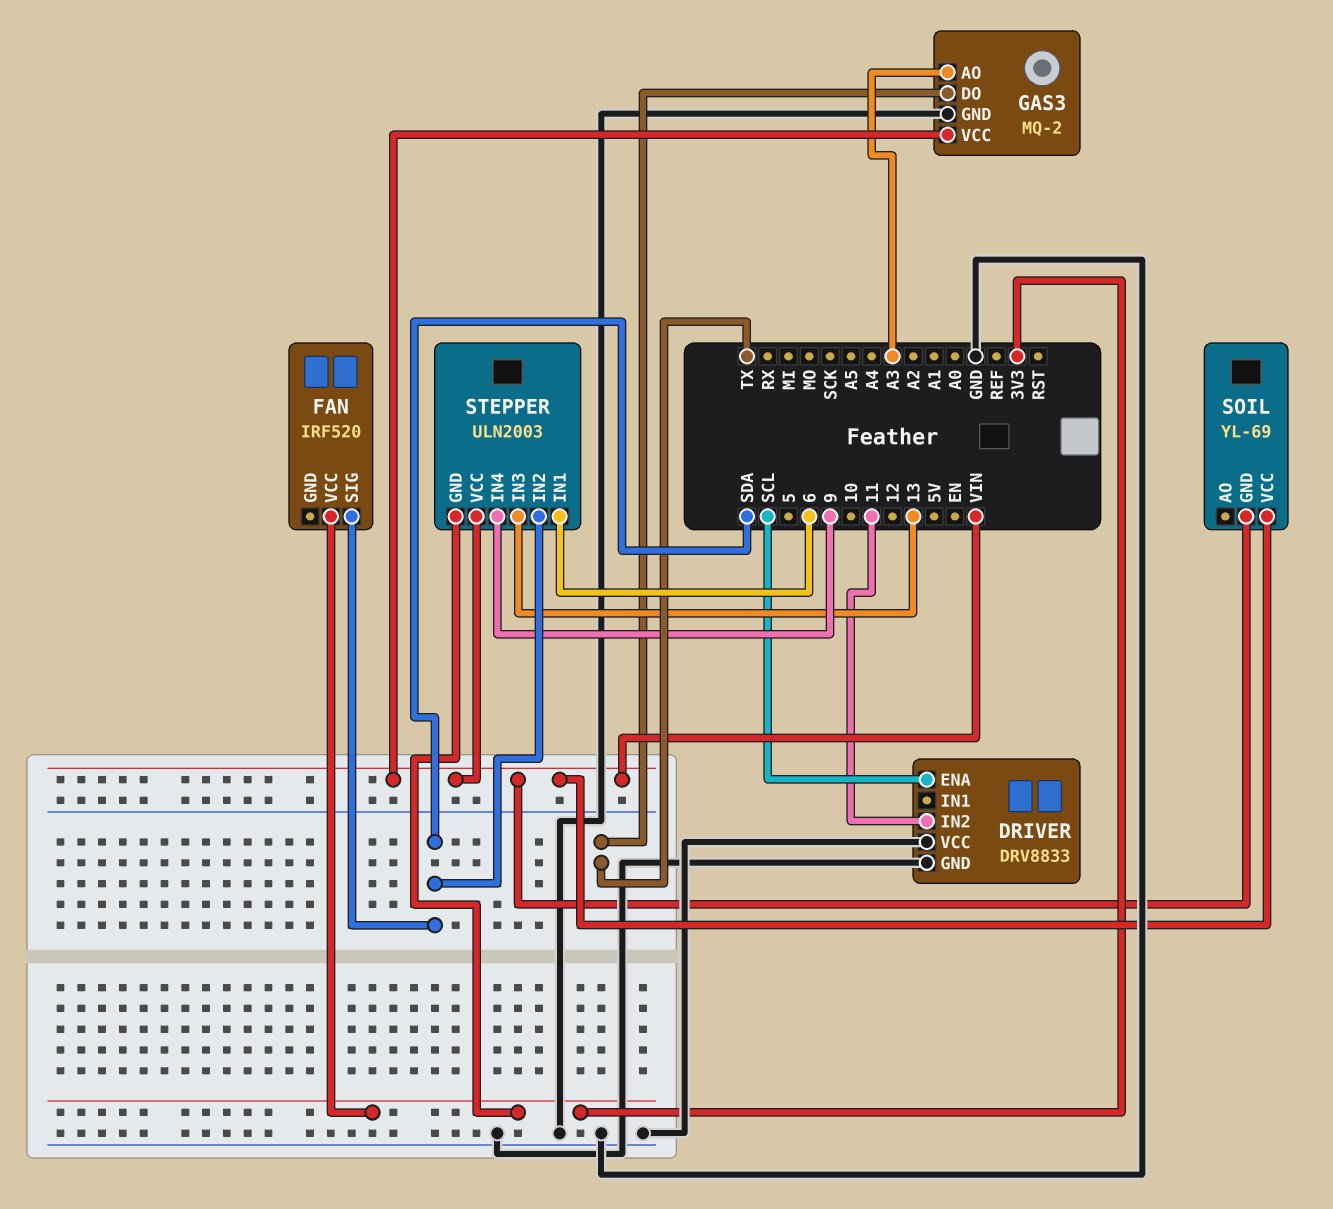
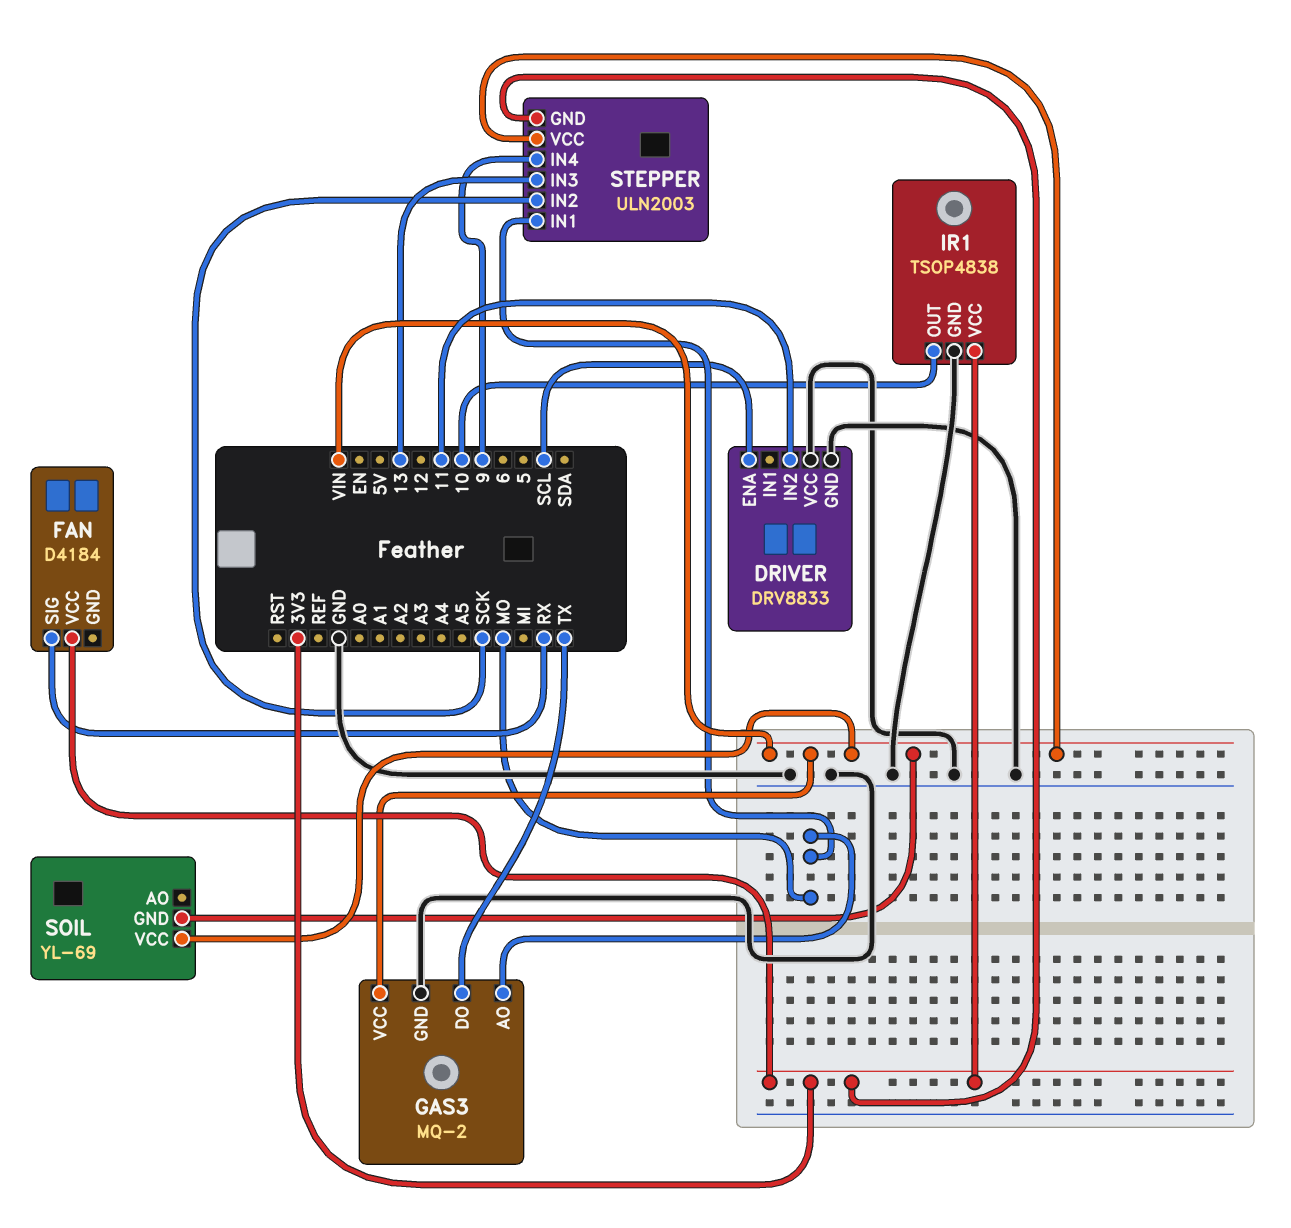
FAN: IRF520 -> D4184
FAN pin SIG: SDA -> RX
GAS3 pin AO: A3 -> MO
IR1: none -> TSOP4838
IR1 pin GND: none -> GND
IR1 pin OUT: none -> 10
IR1 pin VCC: none -> 3V3
STEPPER pin IN1: 6 -> MO
STEPPER pin IN2: SDA -> SCK

